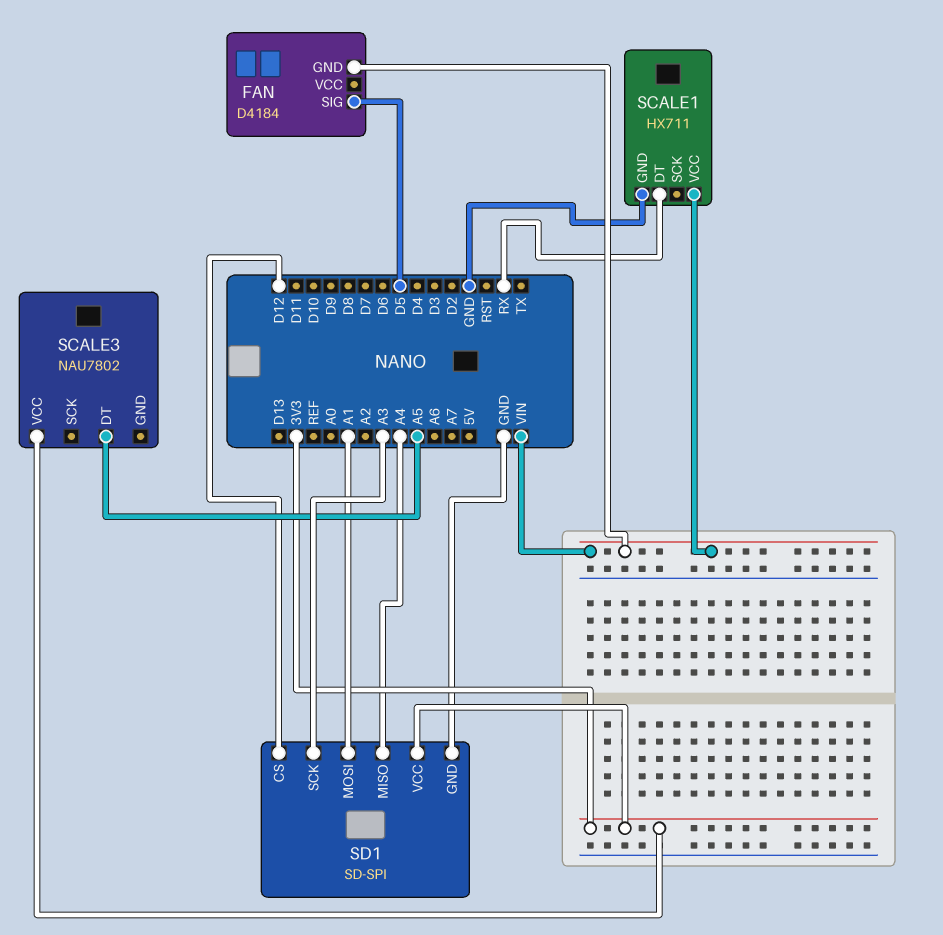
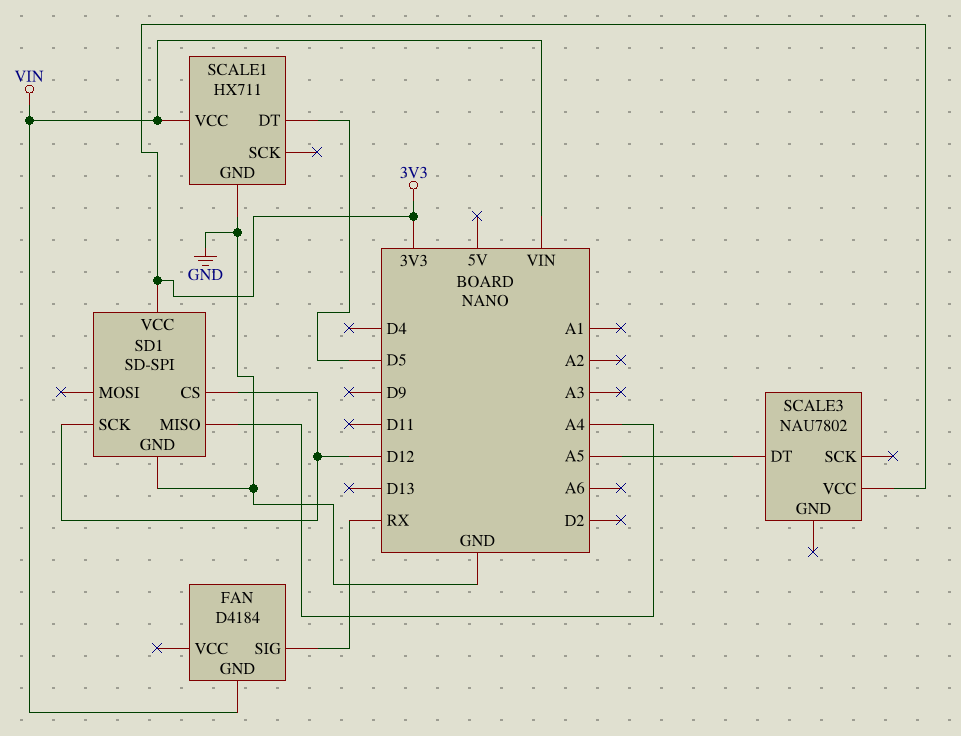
FAN pin SIG: D5 -> RX
SCALE1 pin DT: RX -> D5
SD1 pin MOSI: A1 -> none
SD1 pin SCK: A3 -> D12

